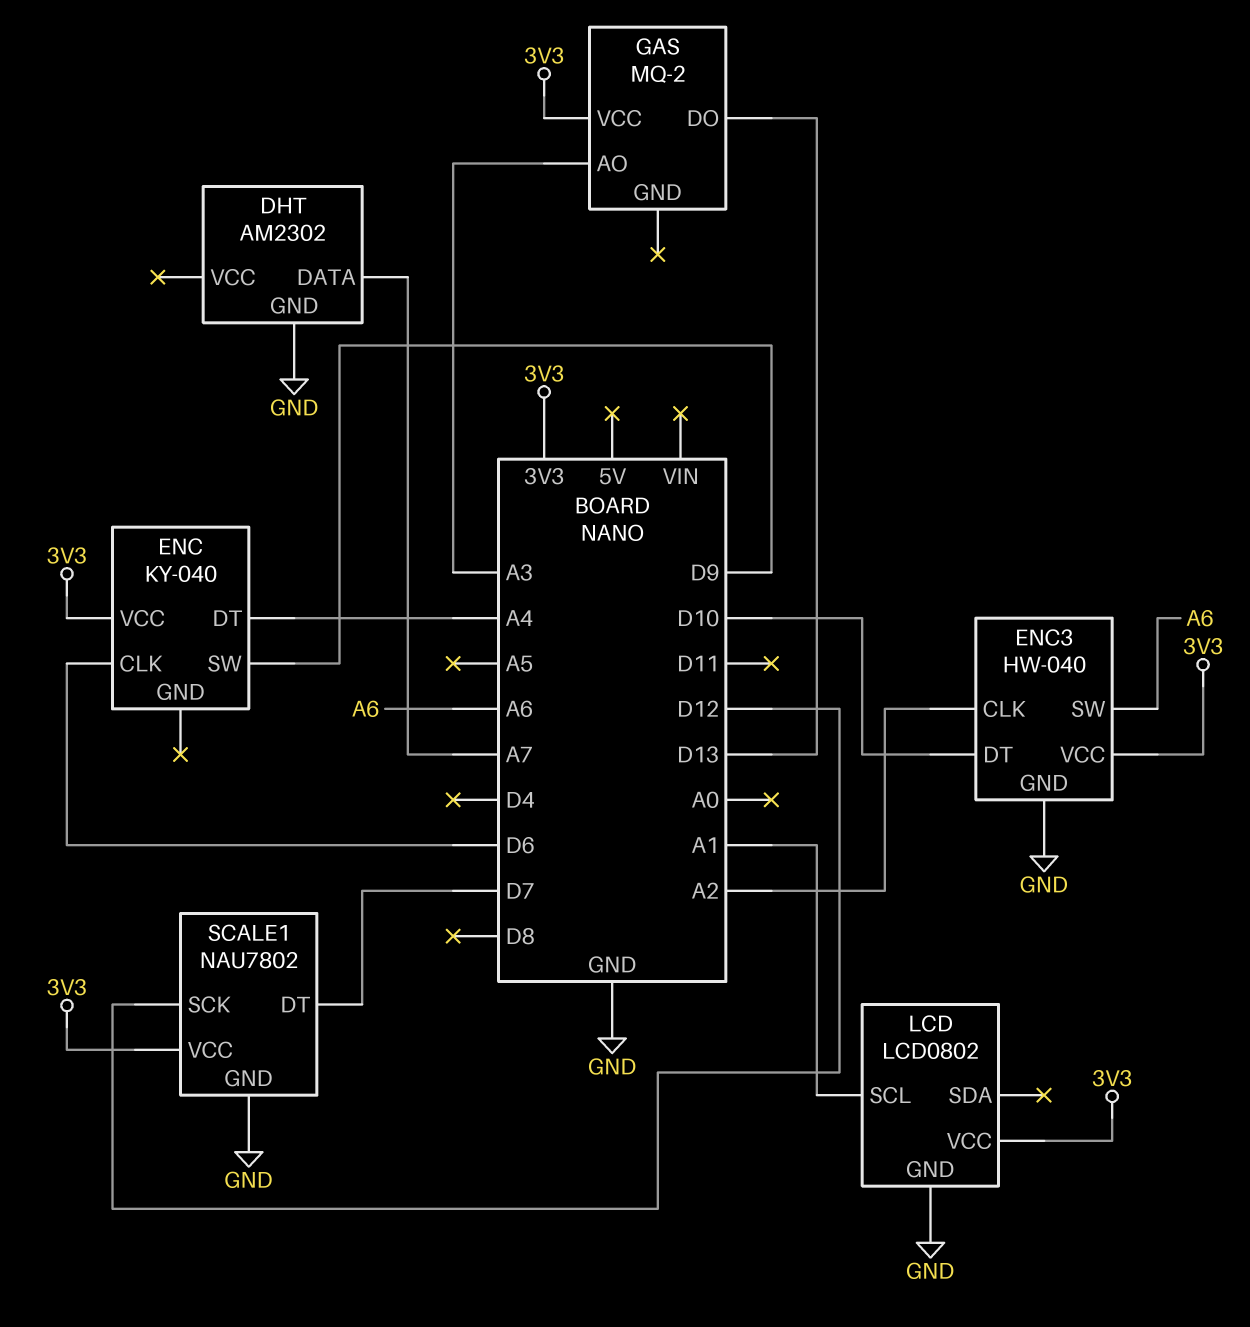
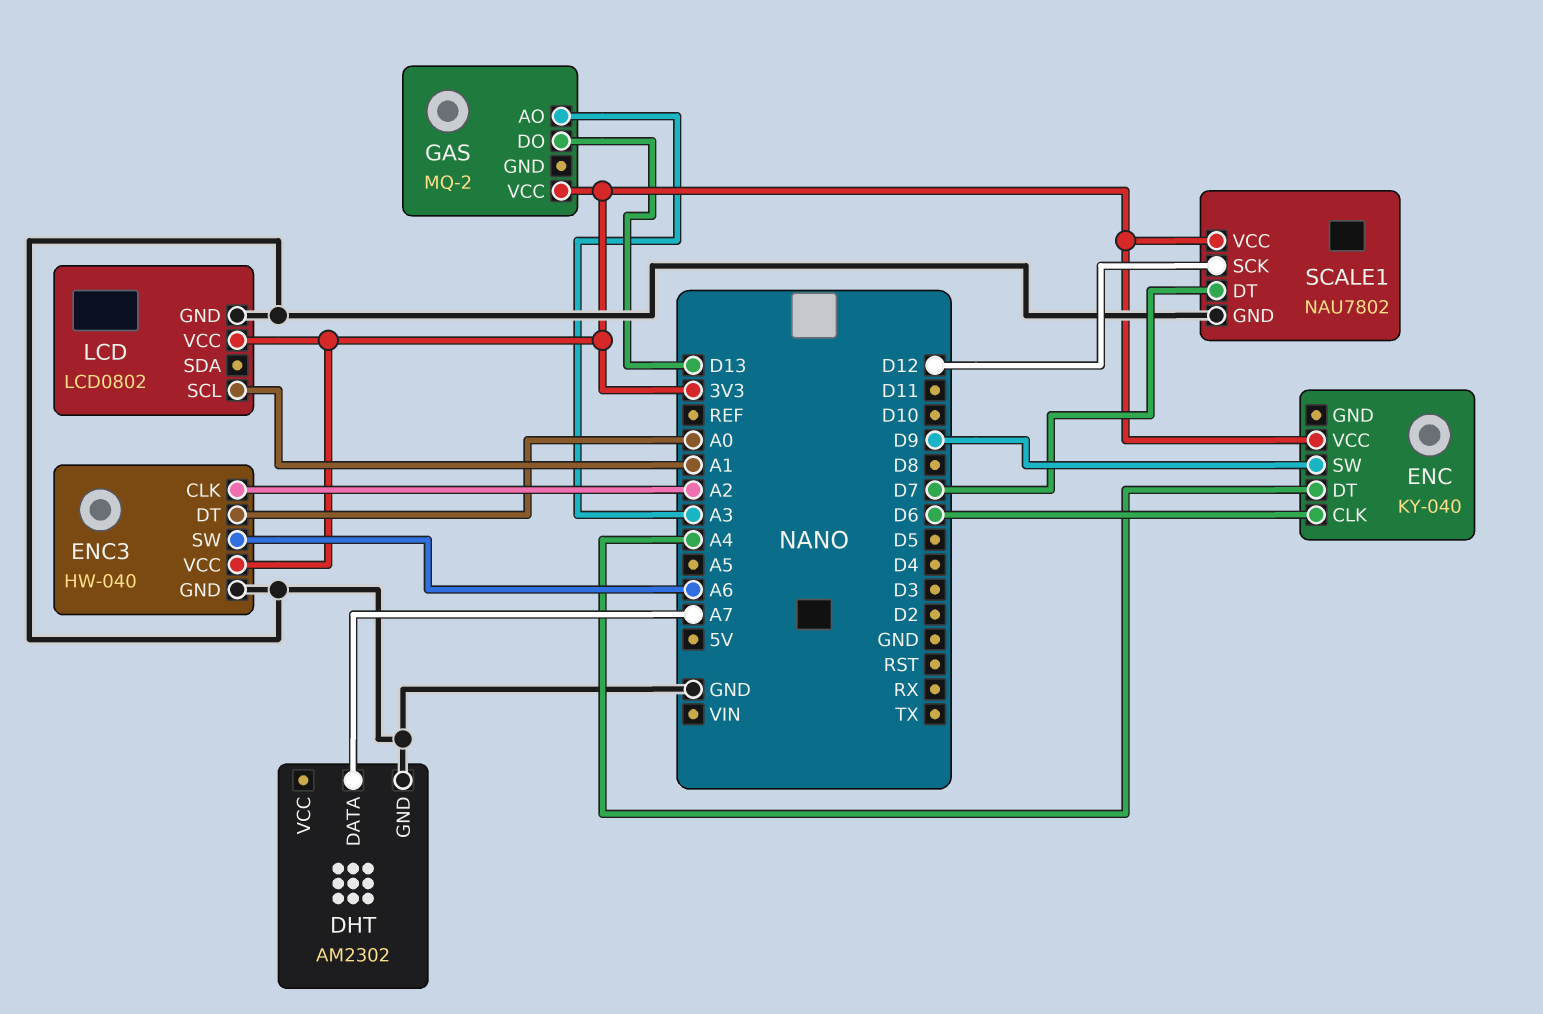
ENC3 pin DT: D10 -> A0

